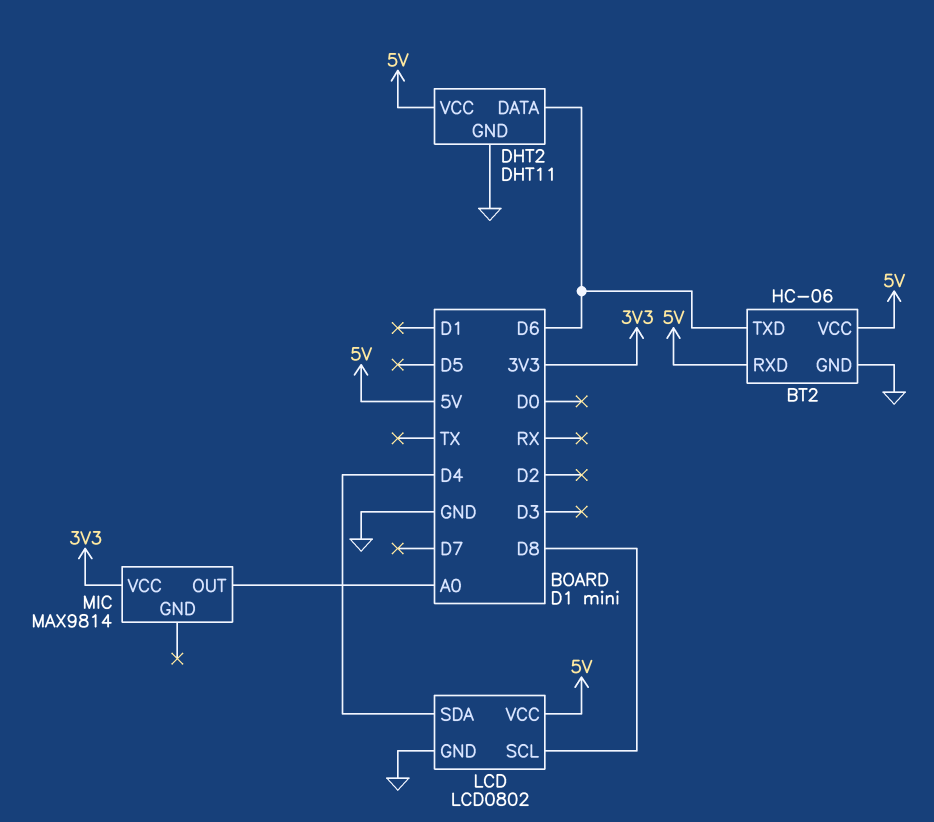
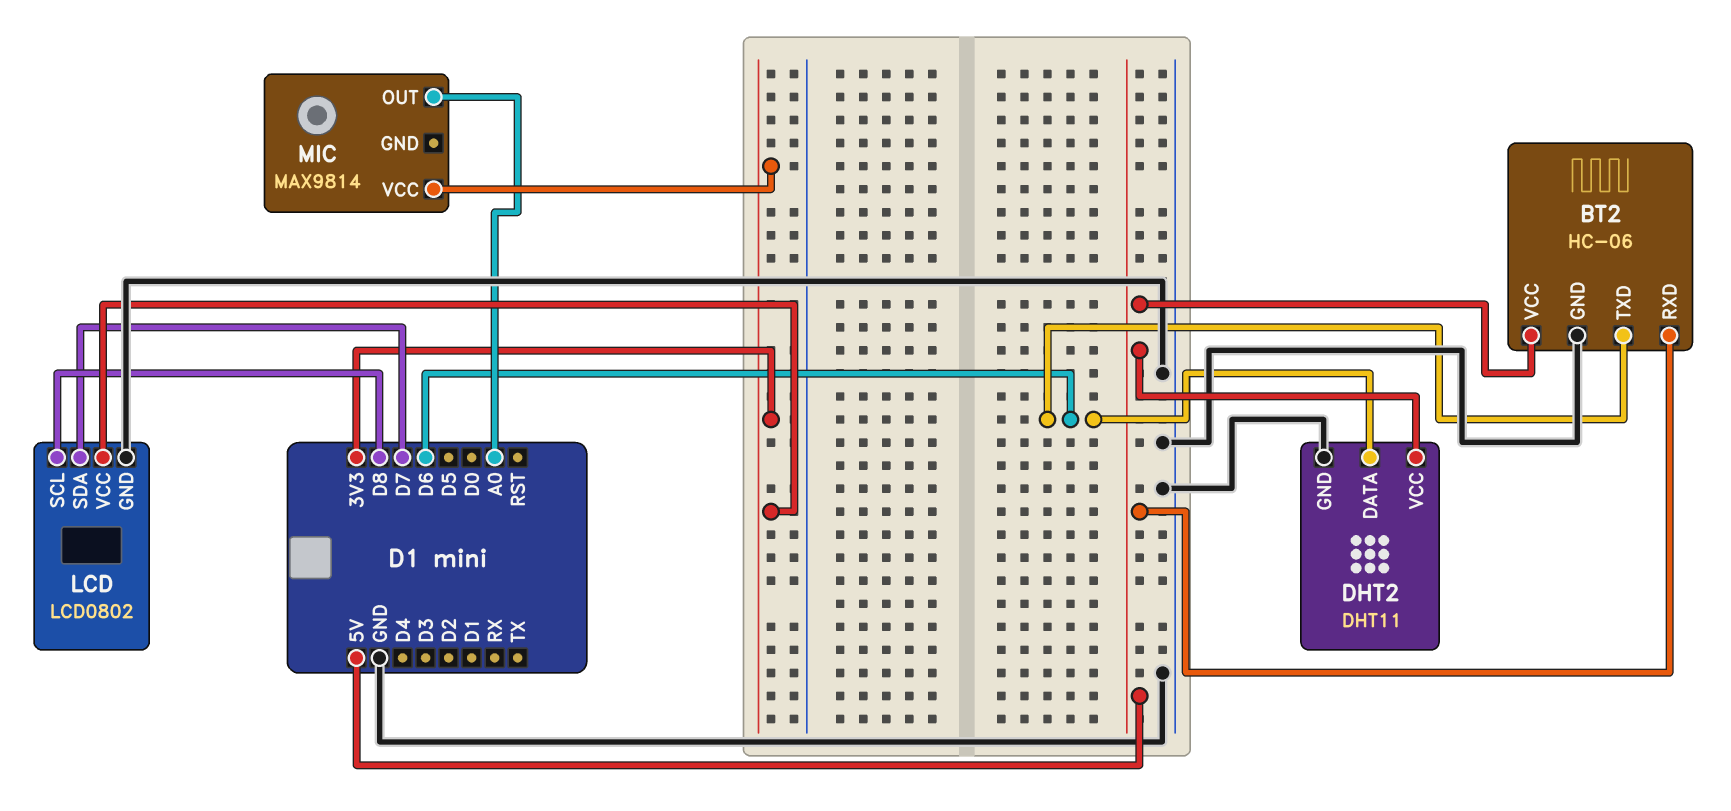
LCD pin SDA: D4 -> D7
LCD pin VCC: 5V -> 3V3

